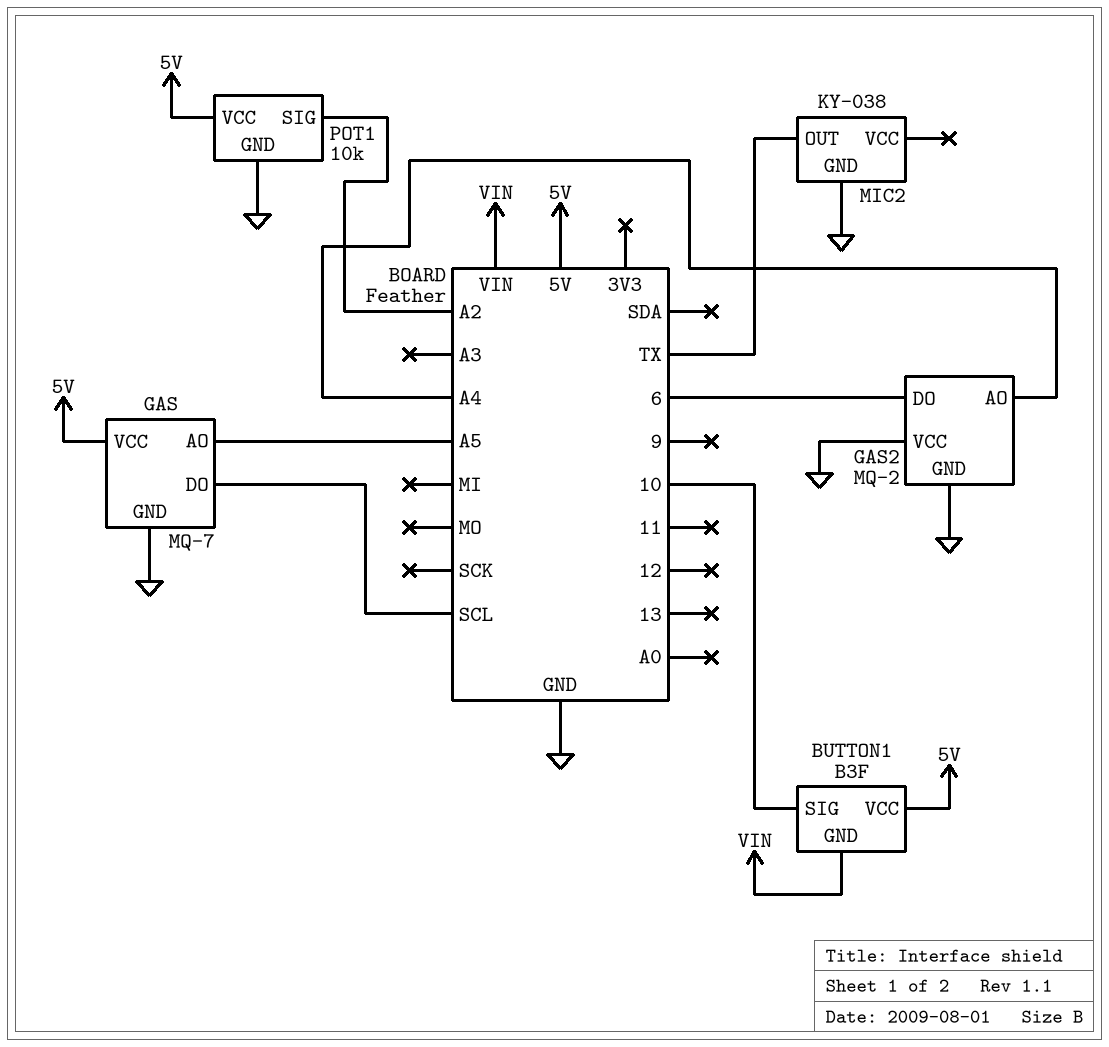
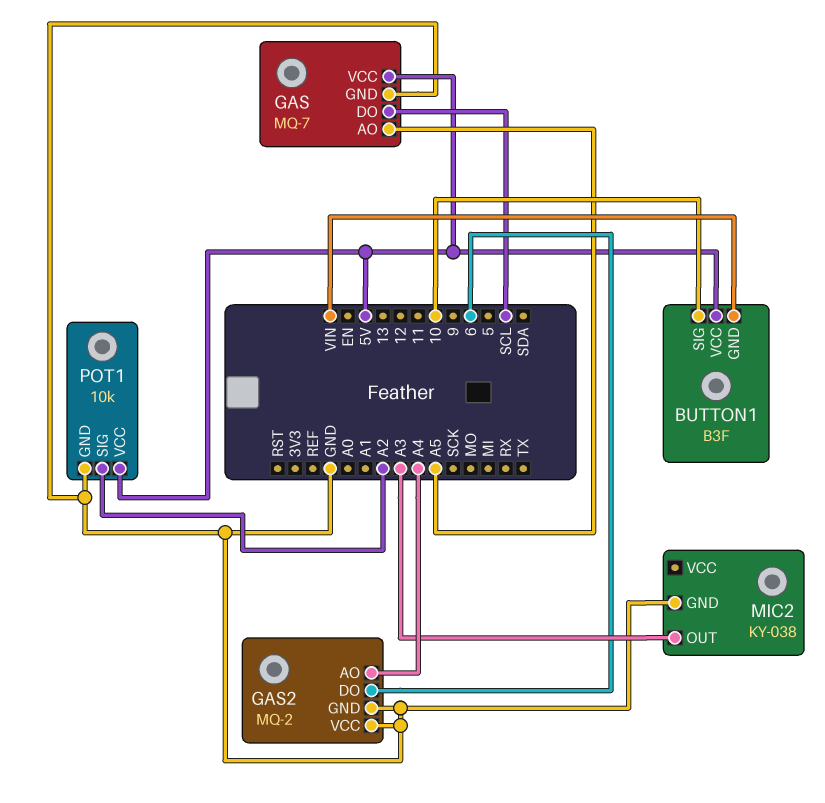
MIC2 pin OUT: TX -> A3

